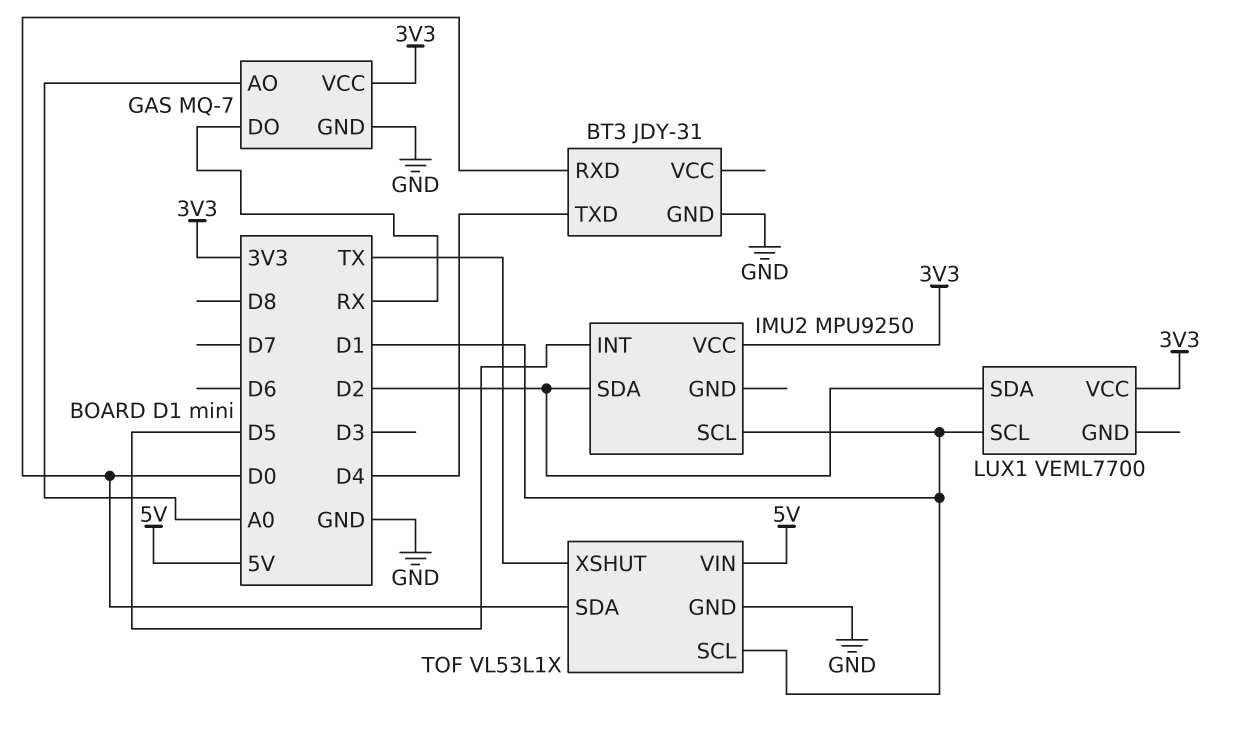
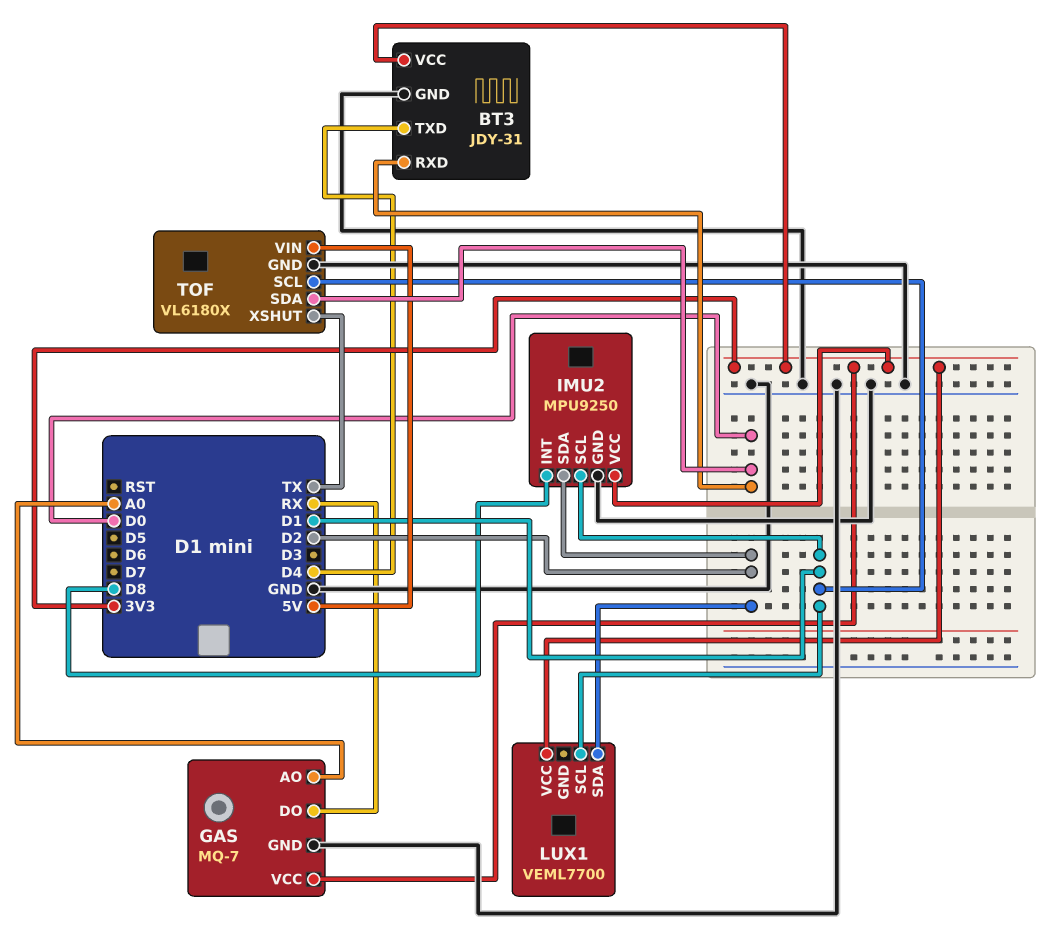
BT3 pin VCC: none -> 3V3
IMU2 pin GND: none -> GND
IMU2 pin INT: D5 -> D8
TOF: VL53L1X -> VL6180X

